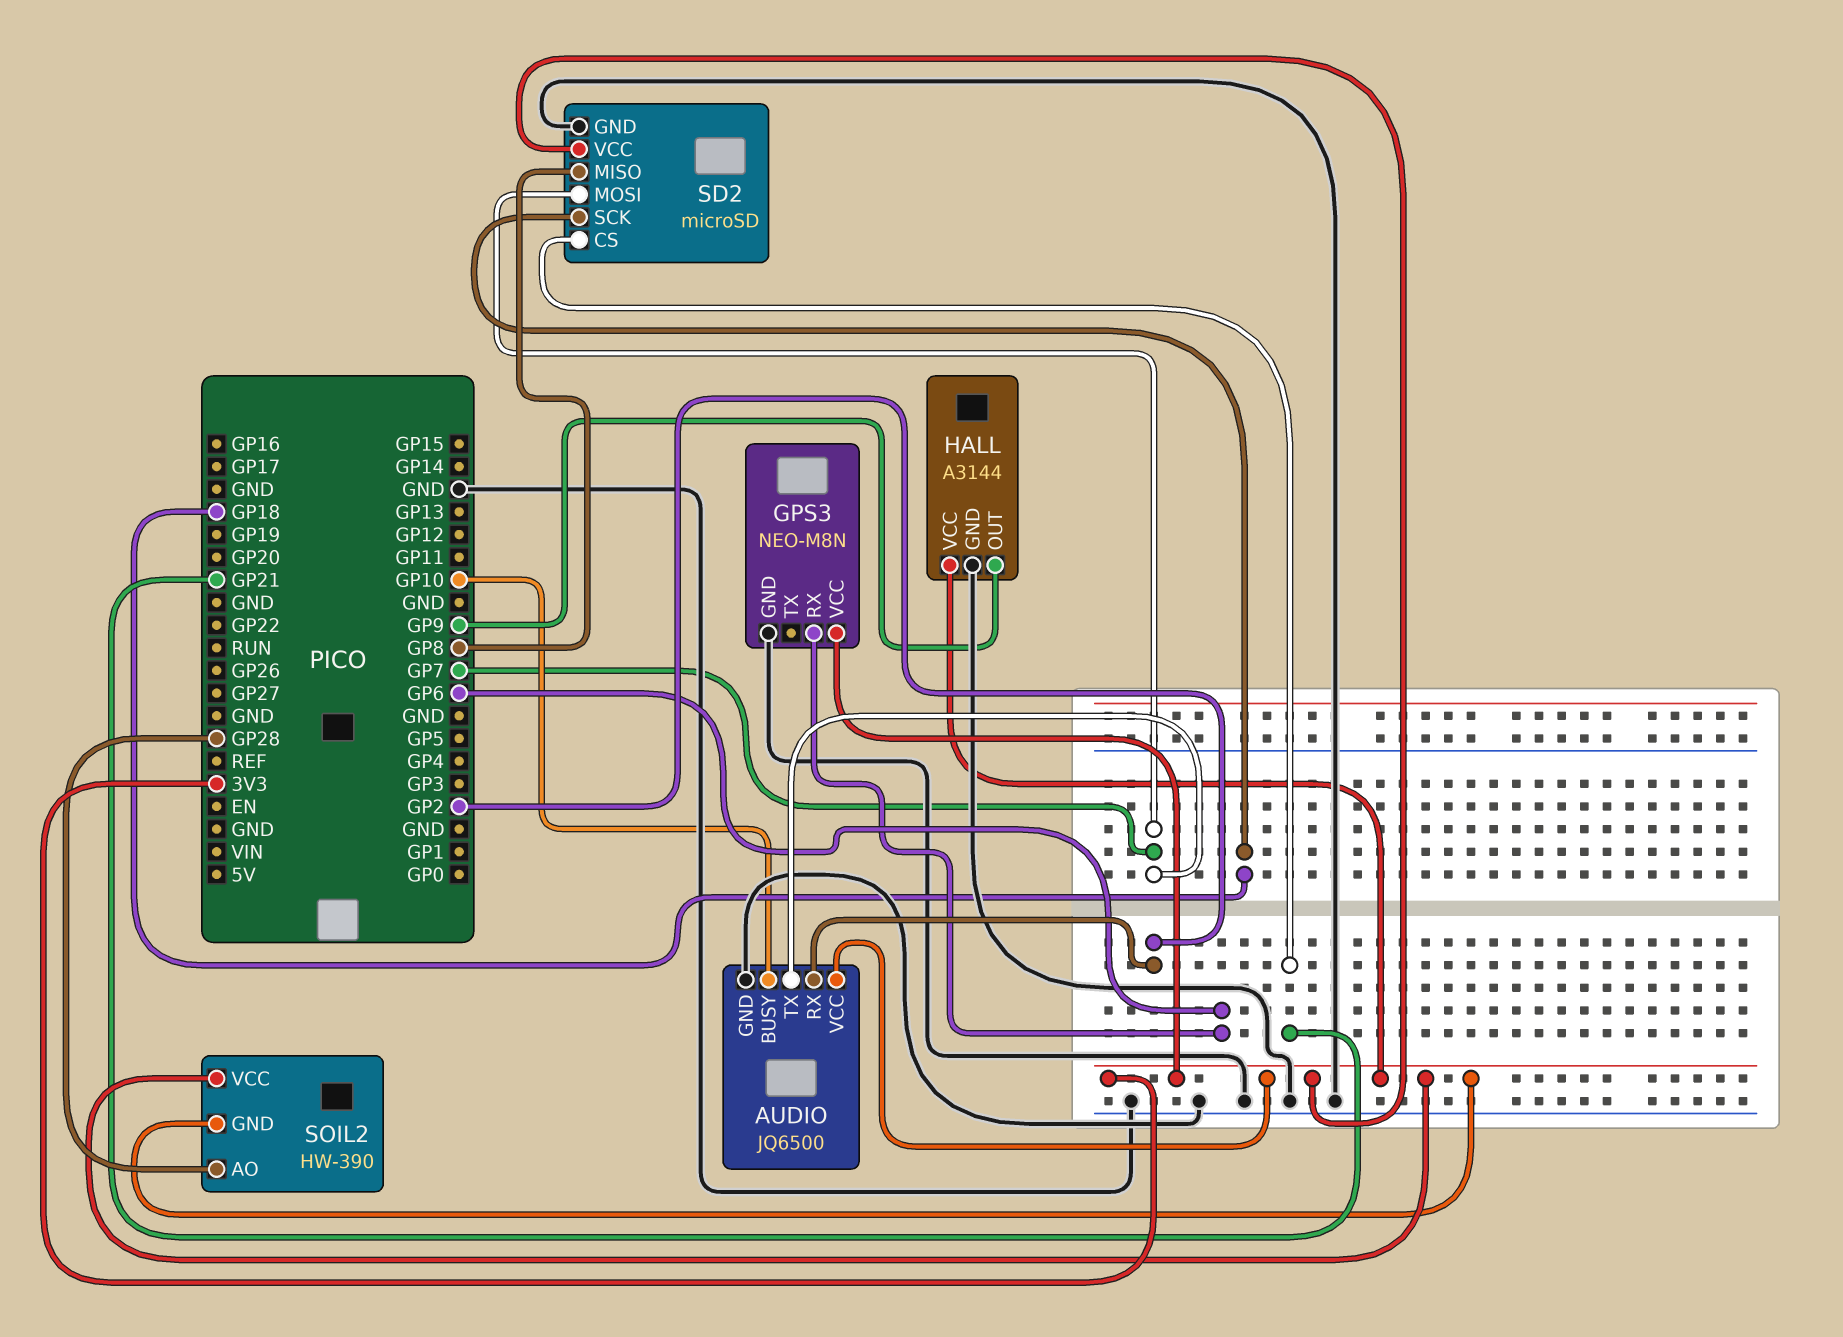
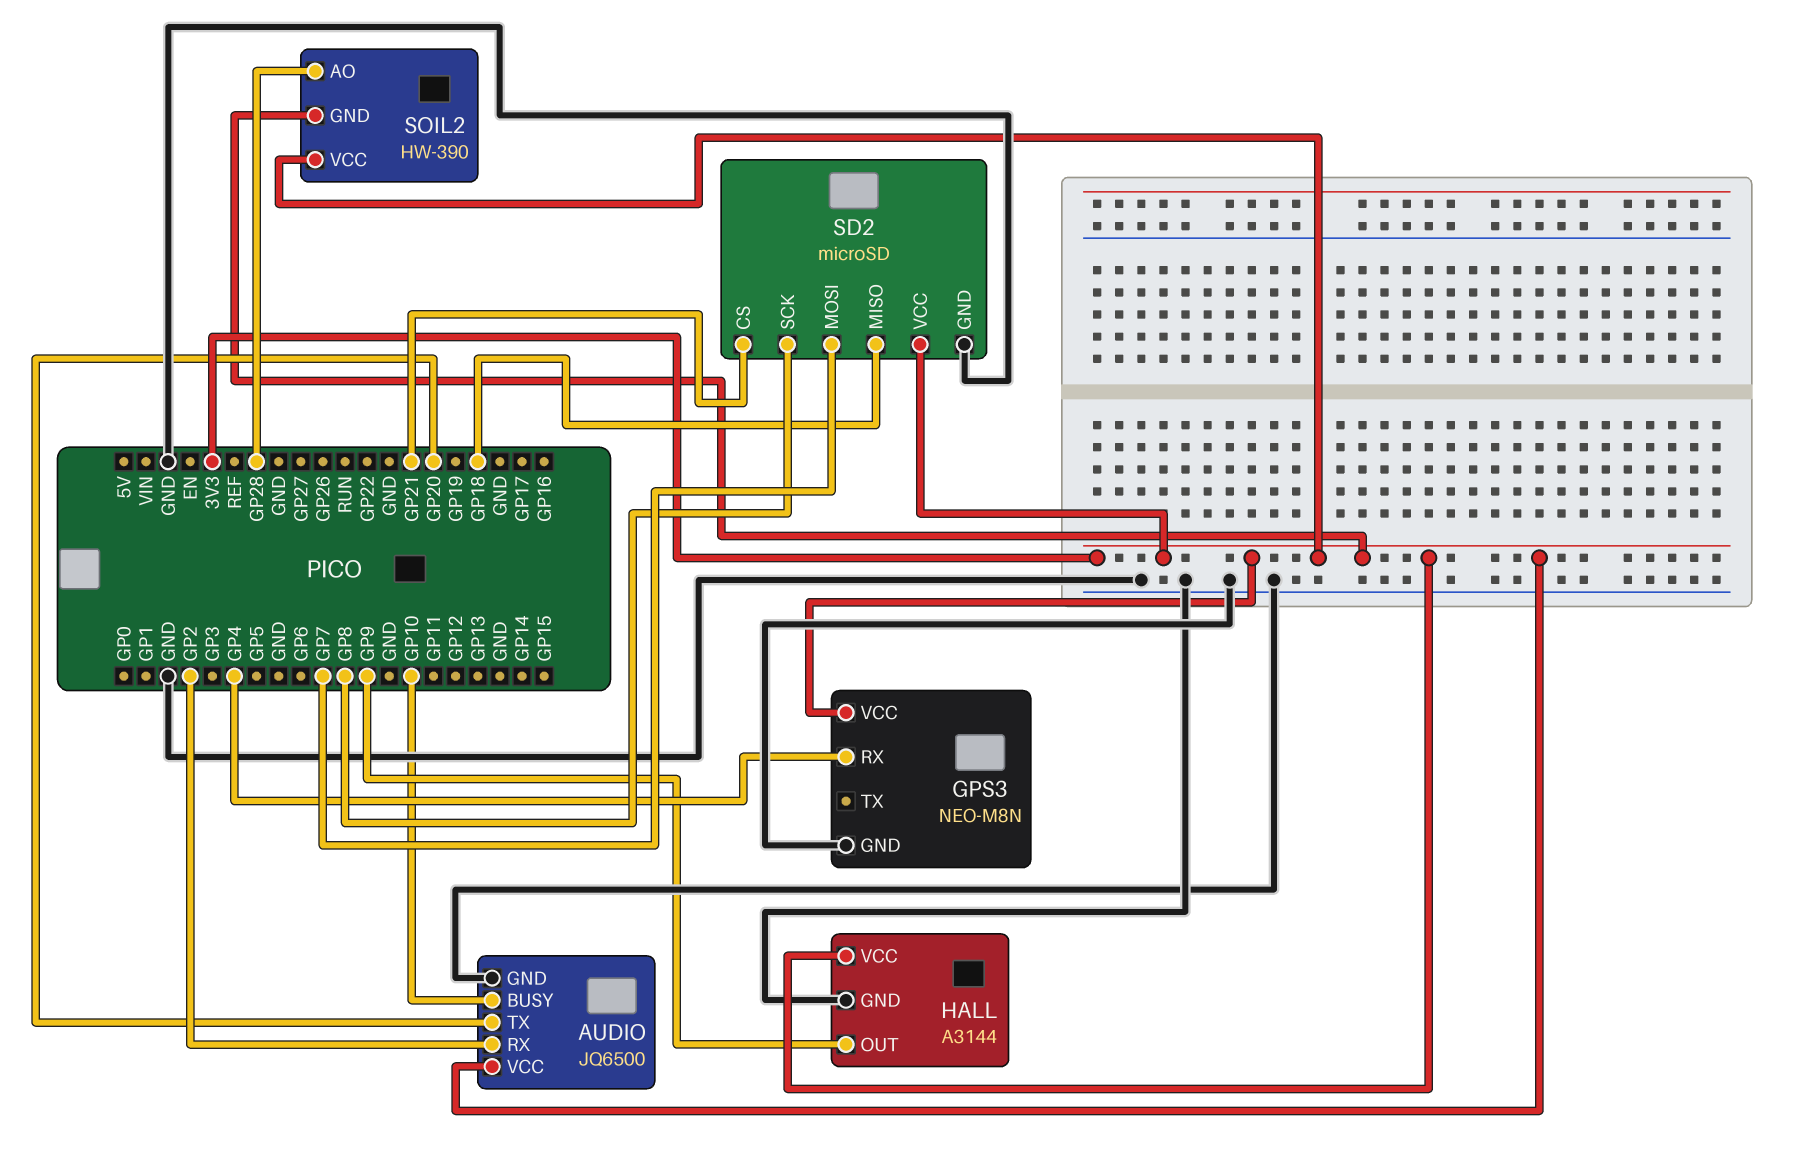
AUDIO pin TX: GP7 -> GP20
GPS3 pin RX: GP6 -> GP4
SD2 pin MISO: GP8 -> GP18
SD2 pin SCK: GP18 -> GP8

